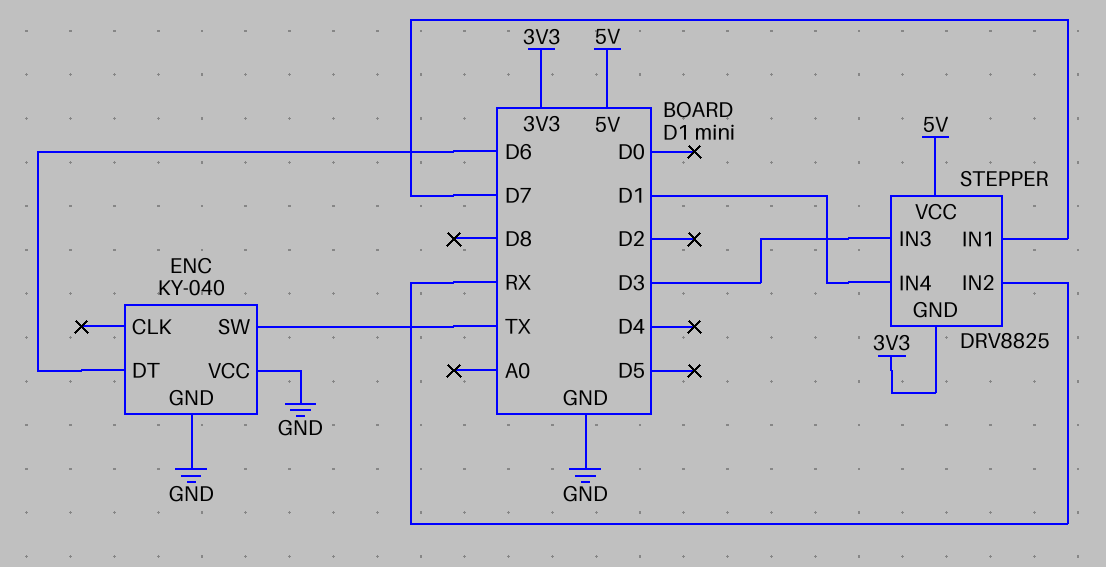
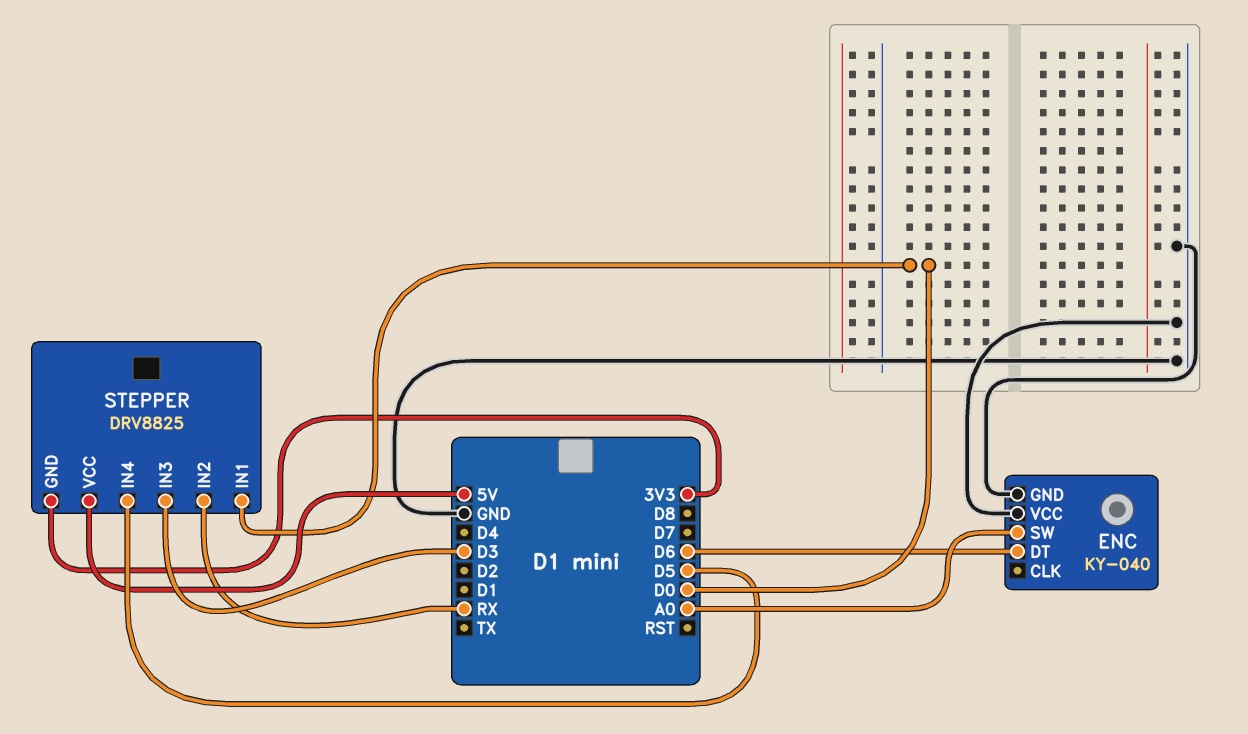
ENC pin SW: TX -> A0
STEPPER pin IN1: D7 -> D0
STEPPER pin IN4: D1 -> D5

